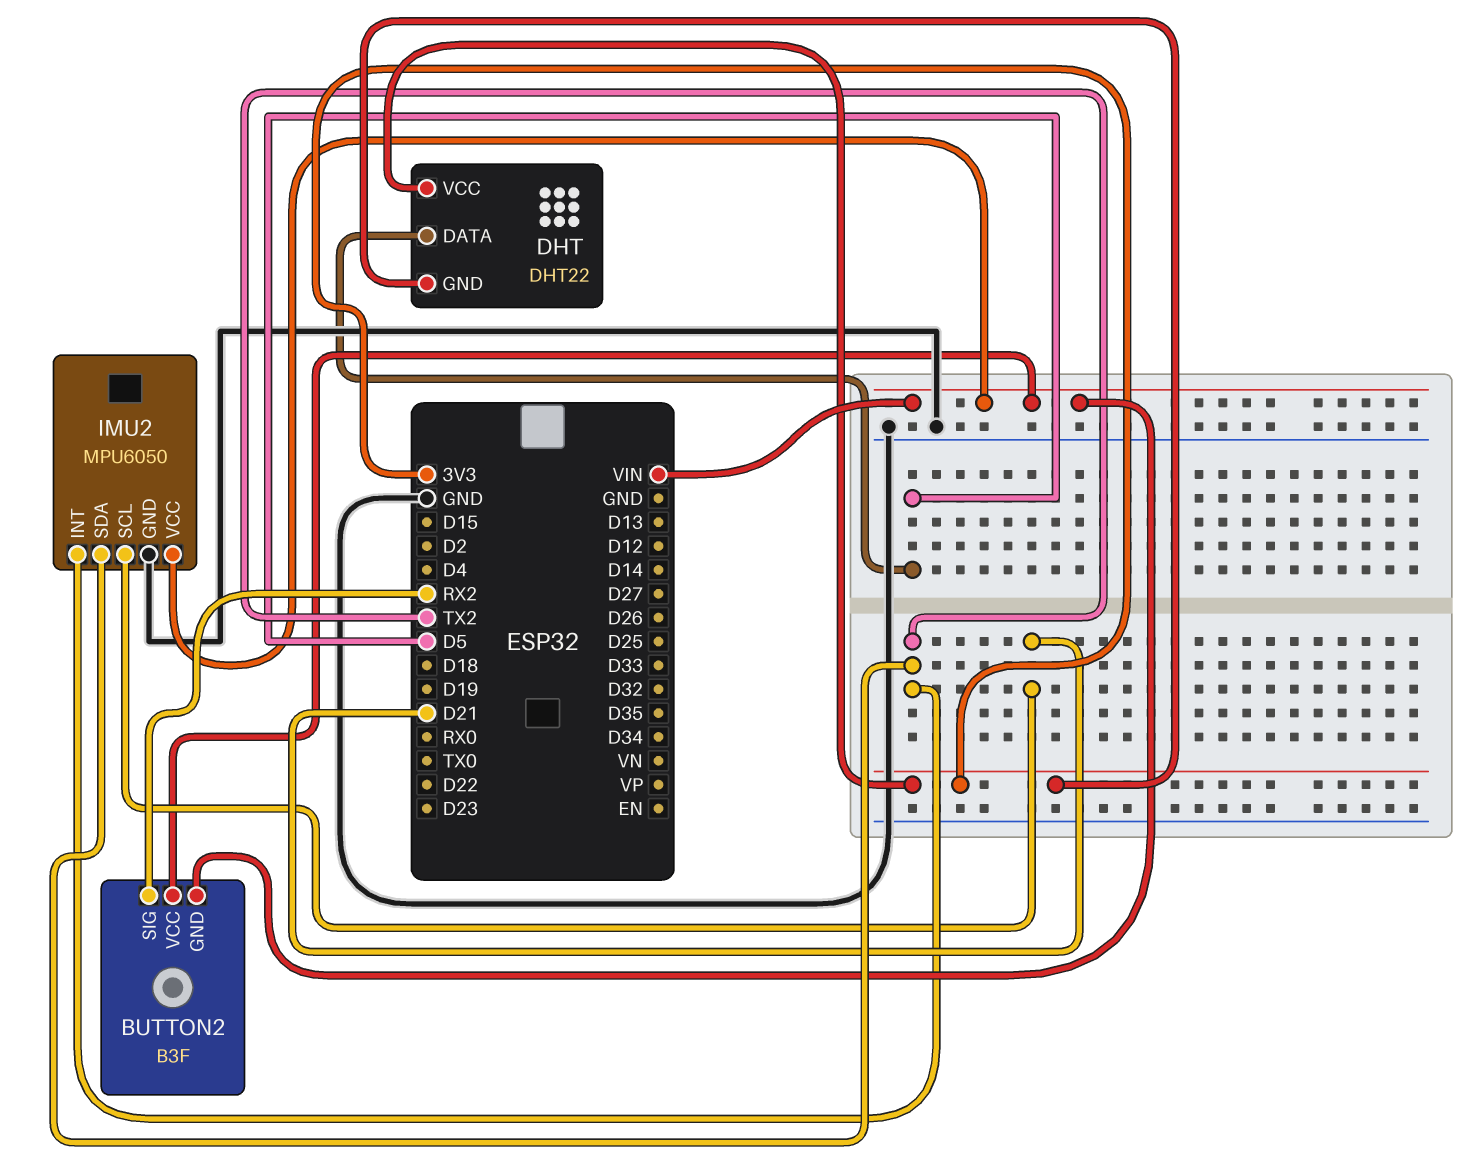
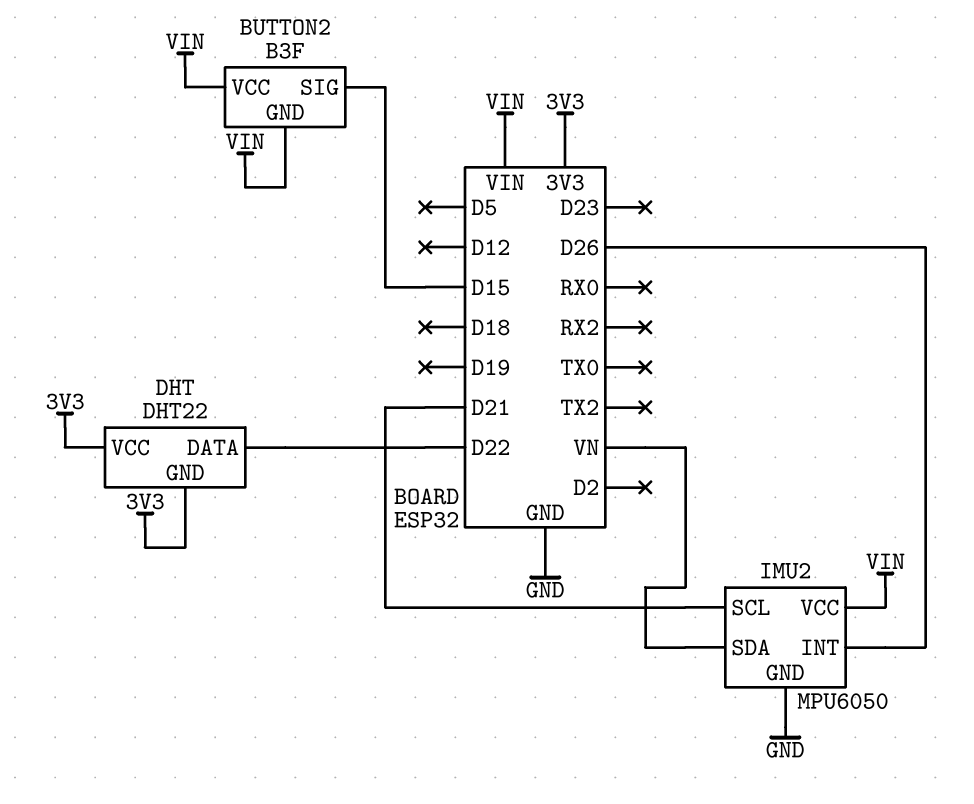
BUTTON2 pin SIG: RX2 -> D15
DHT pin DATA: D5 -> D22
IMU2 pin INT: TX2 -> D26
IMU2 pin SDA: TX2 -> VN

